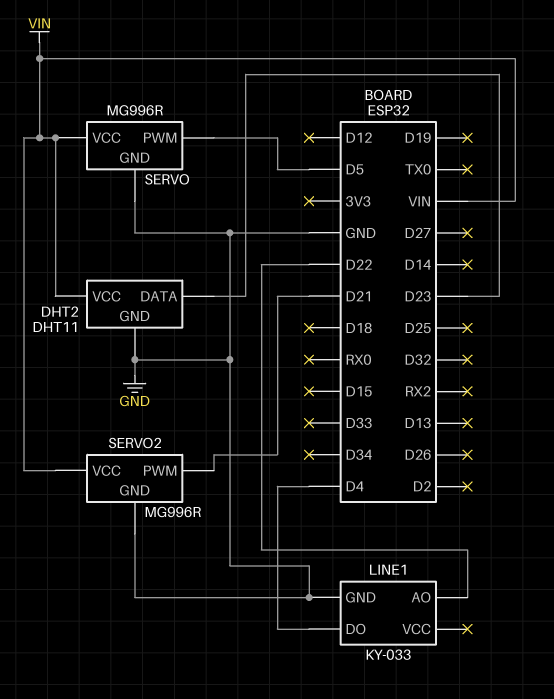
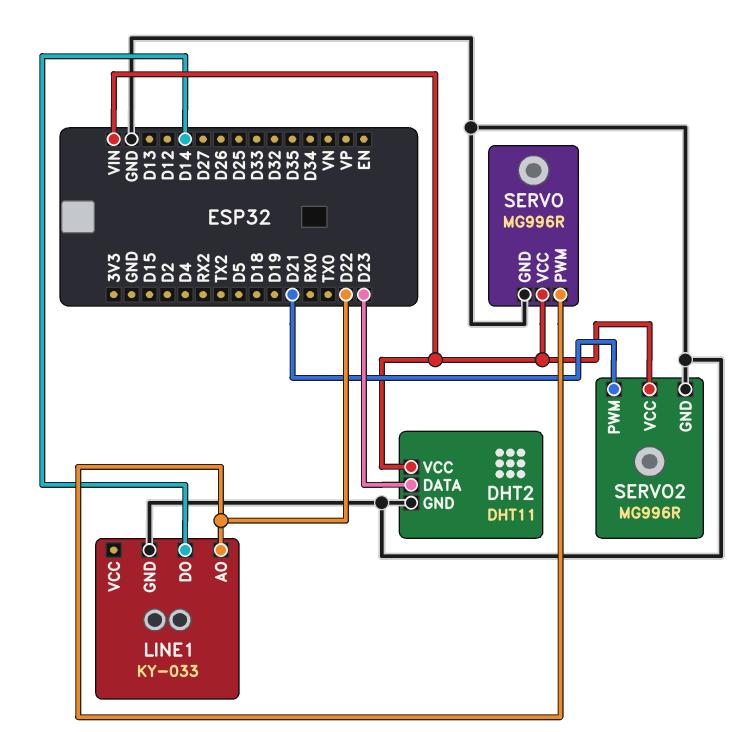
LINE1 pin DO: D4 -> D14
SERVO pin PWM: D5 -> D22

